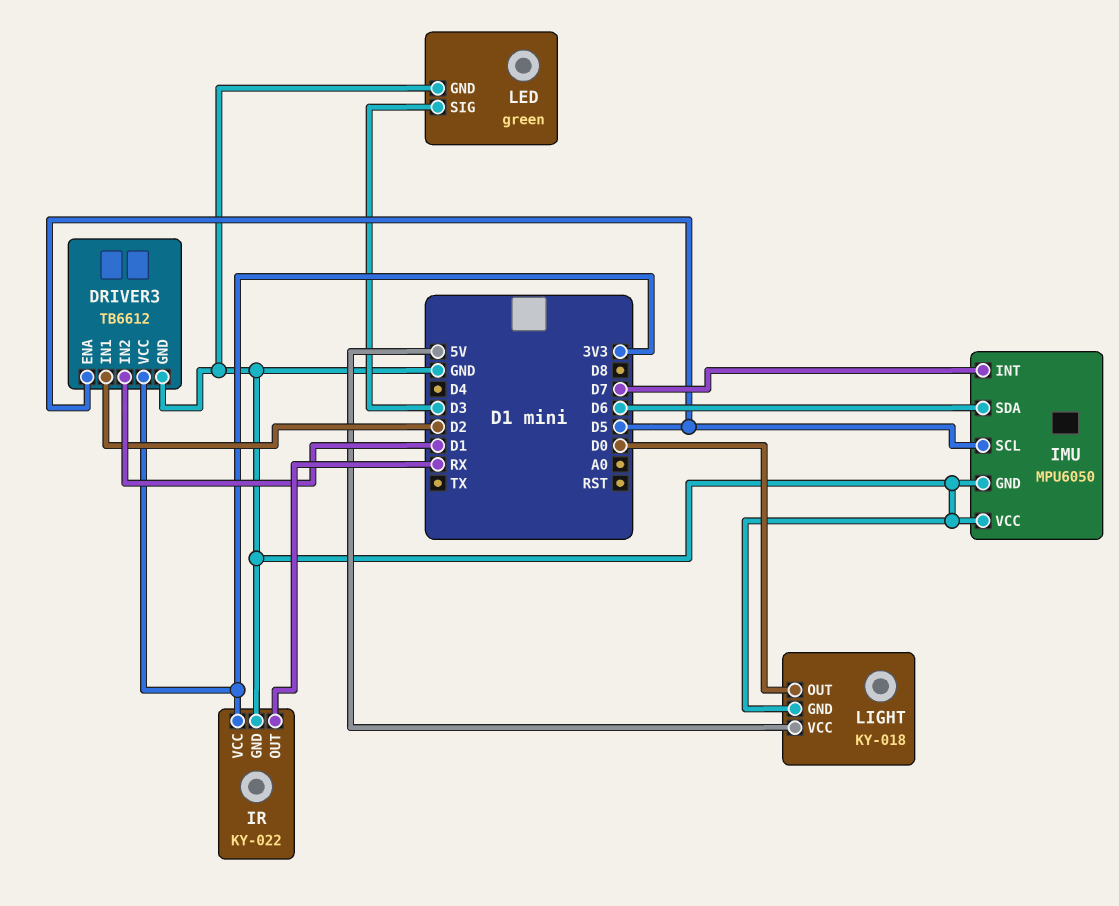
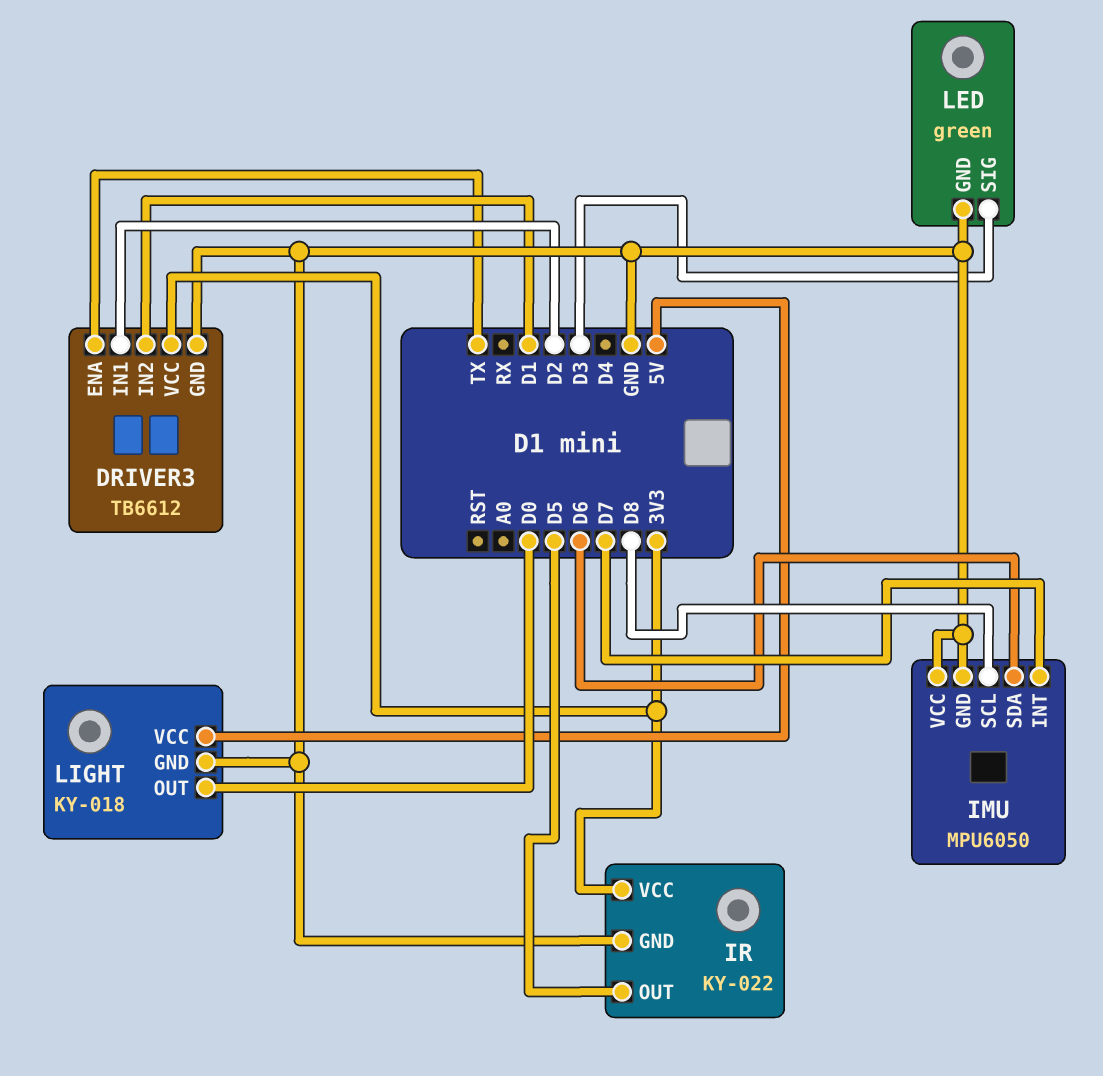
DRIVER3 pin ENA: D5 -> TX
IMU pin SCL: D5 -> D8
IR pin OUT: RX -> D5

